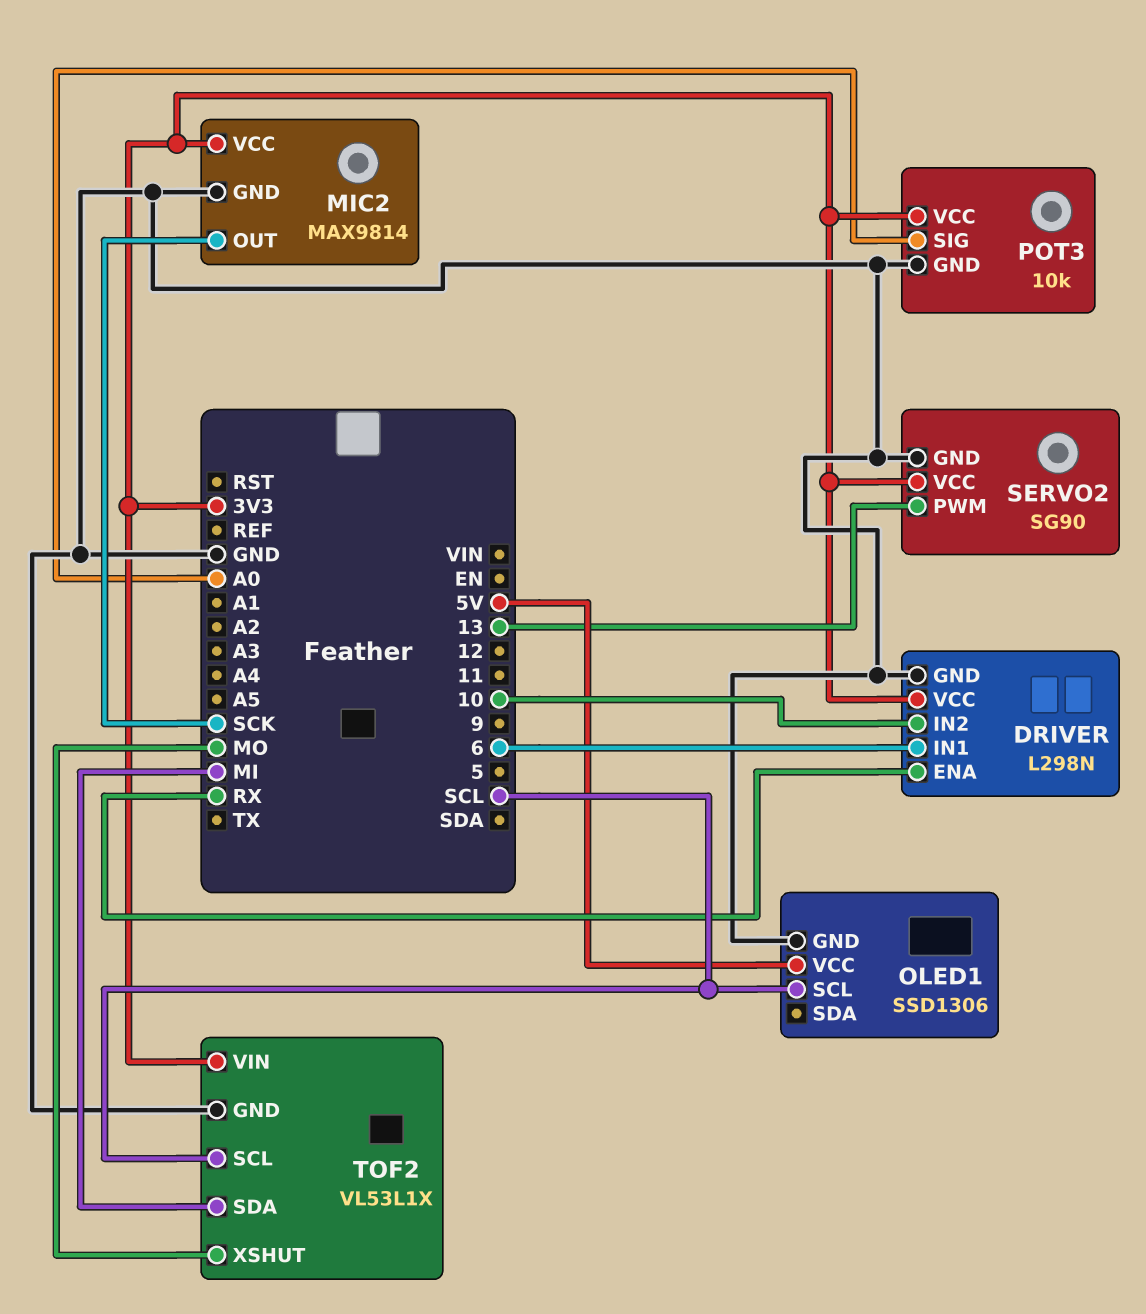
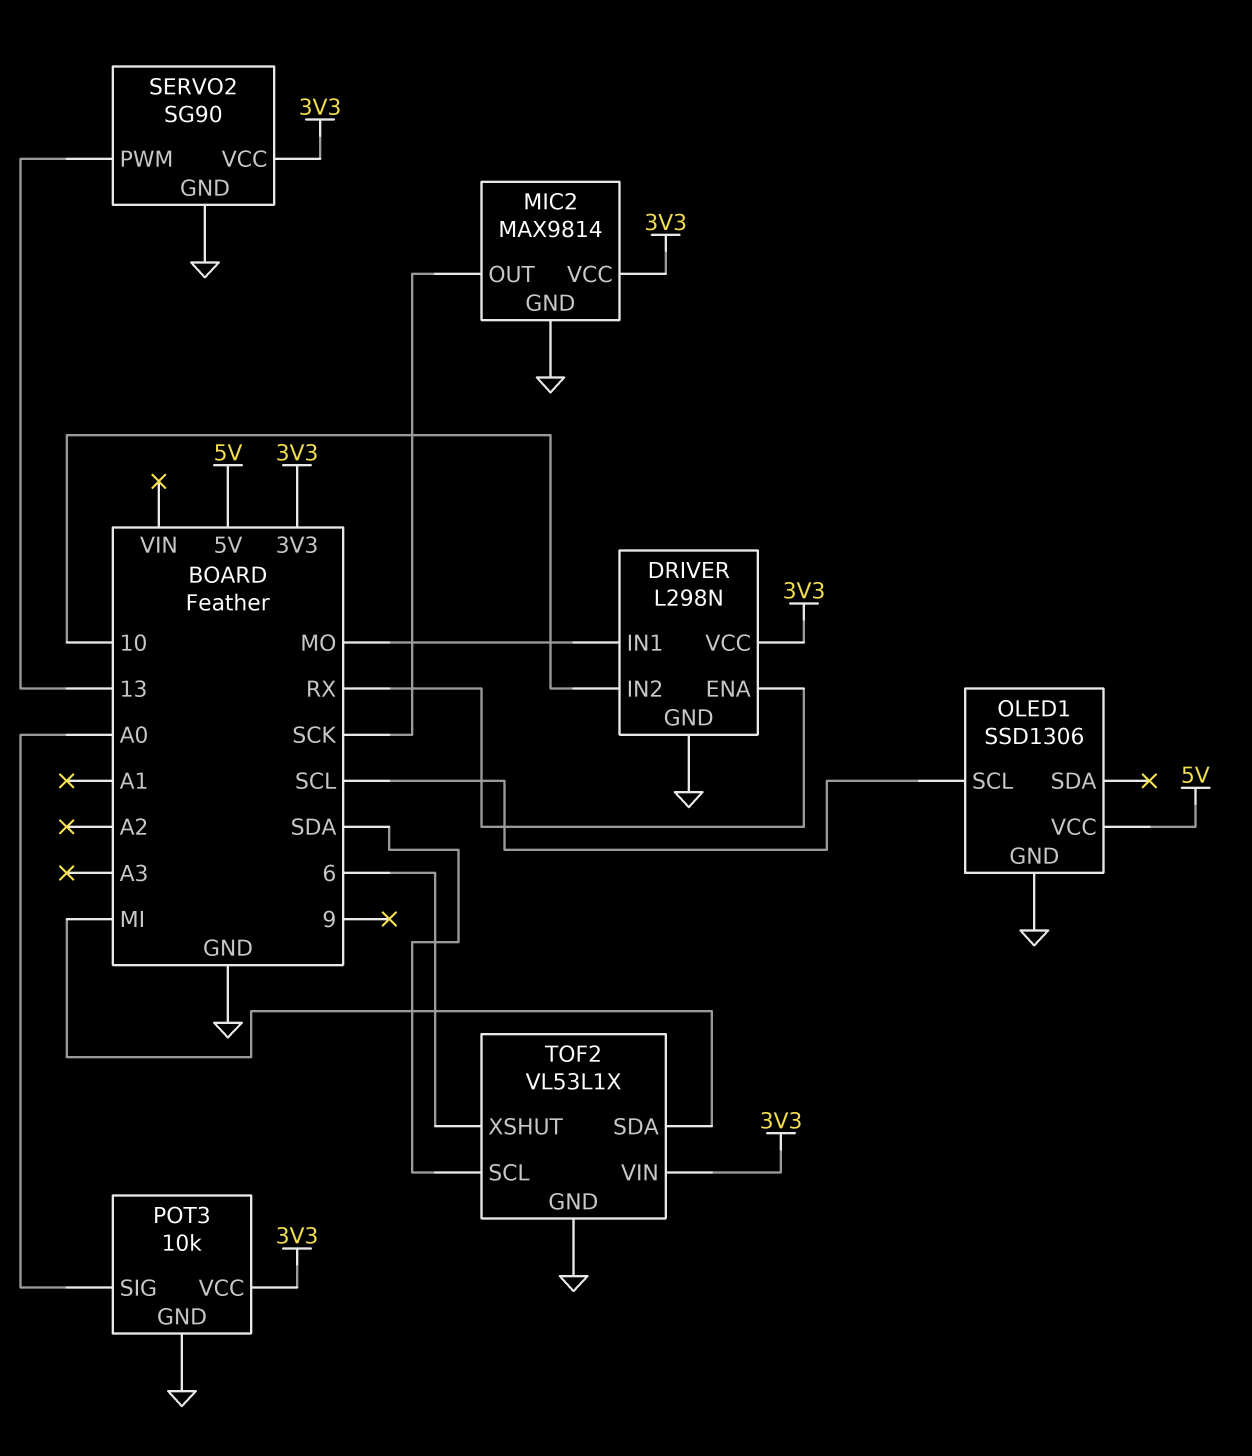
DRIVER pin IN1: 6 -> MO
TOF2 pin SCL: SCL -> SDA
TOF2 pin XSHUT: MO -> 6

